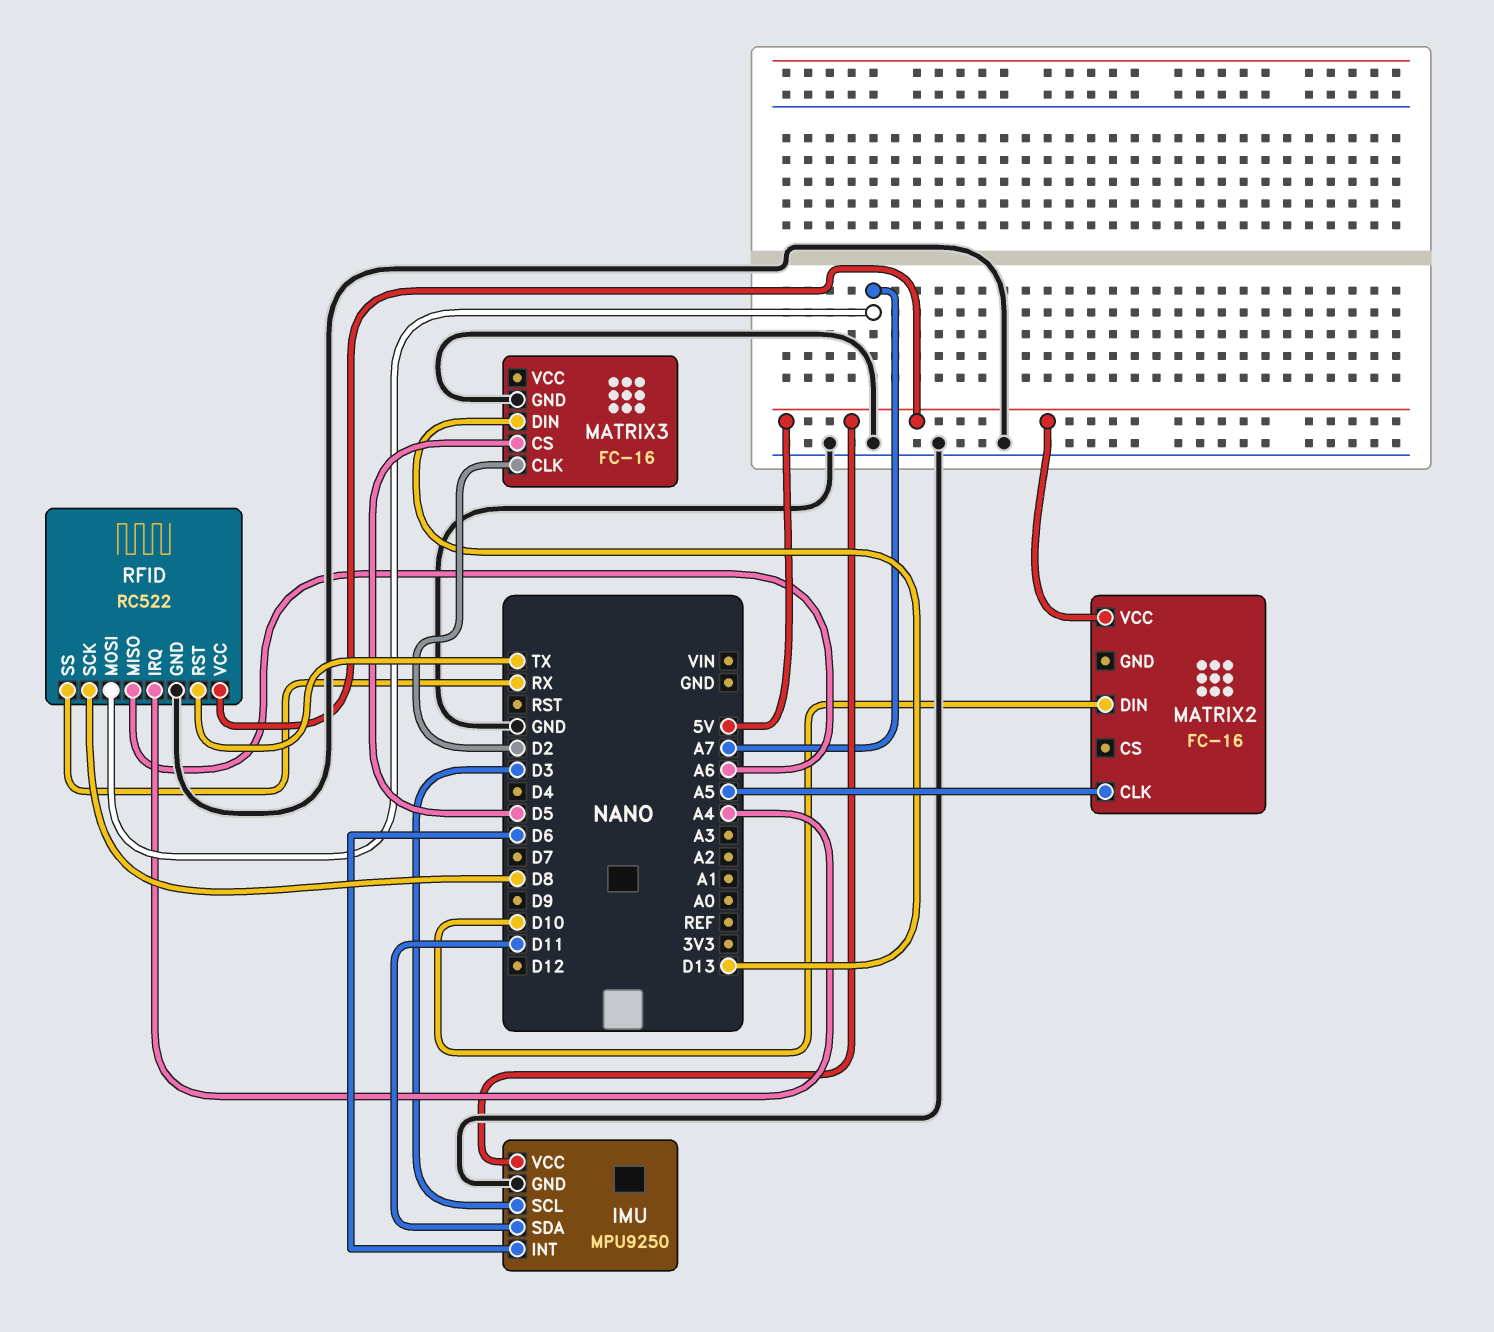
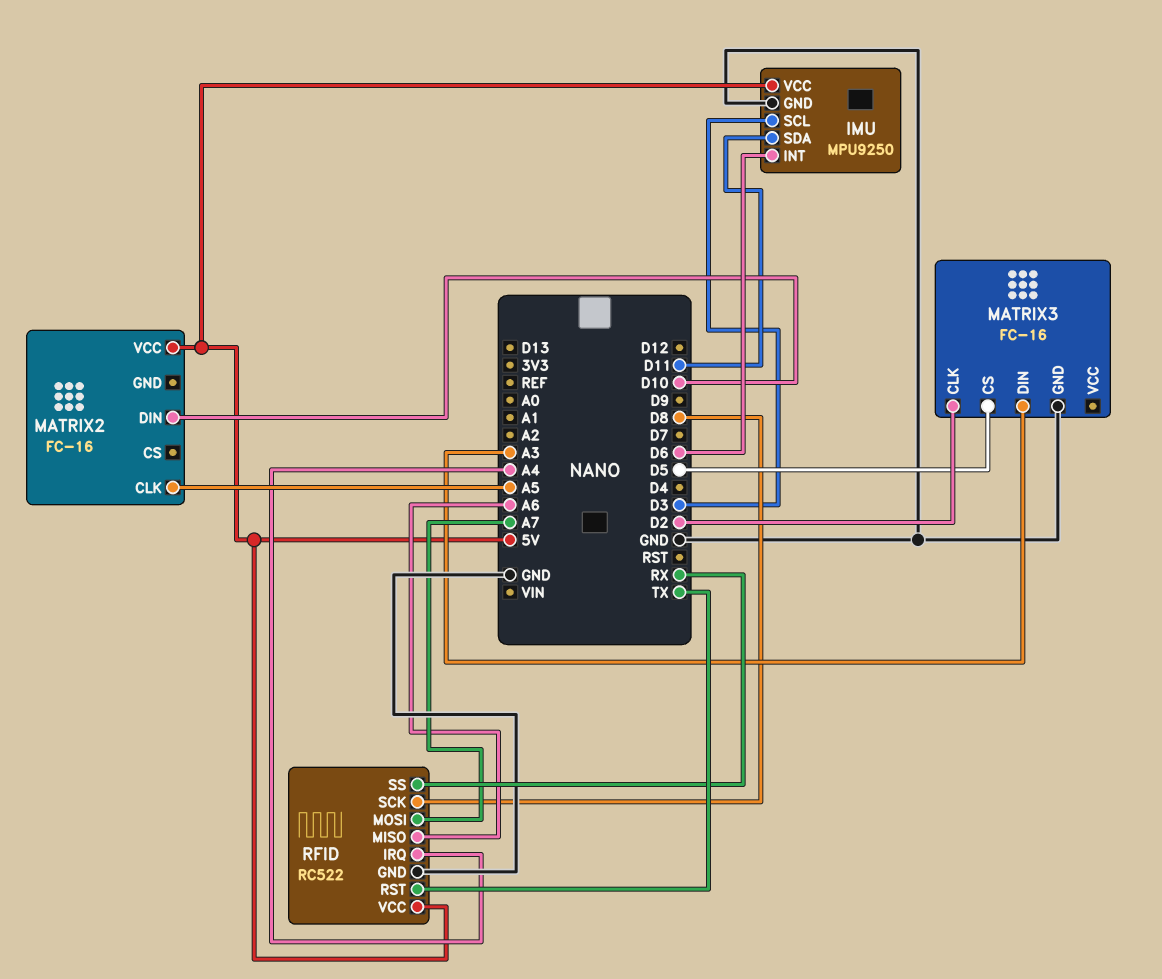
MATRIX3 pin DIN: D13 -> A3

